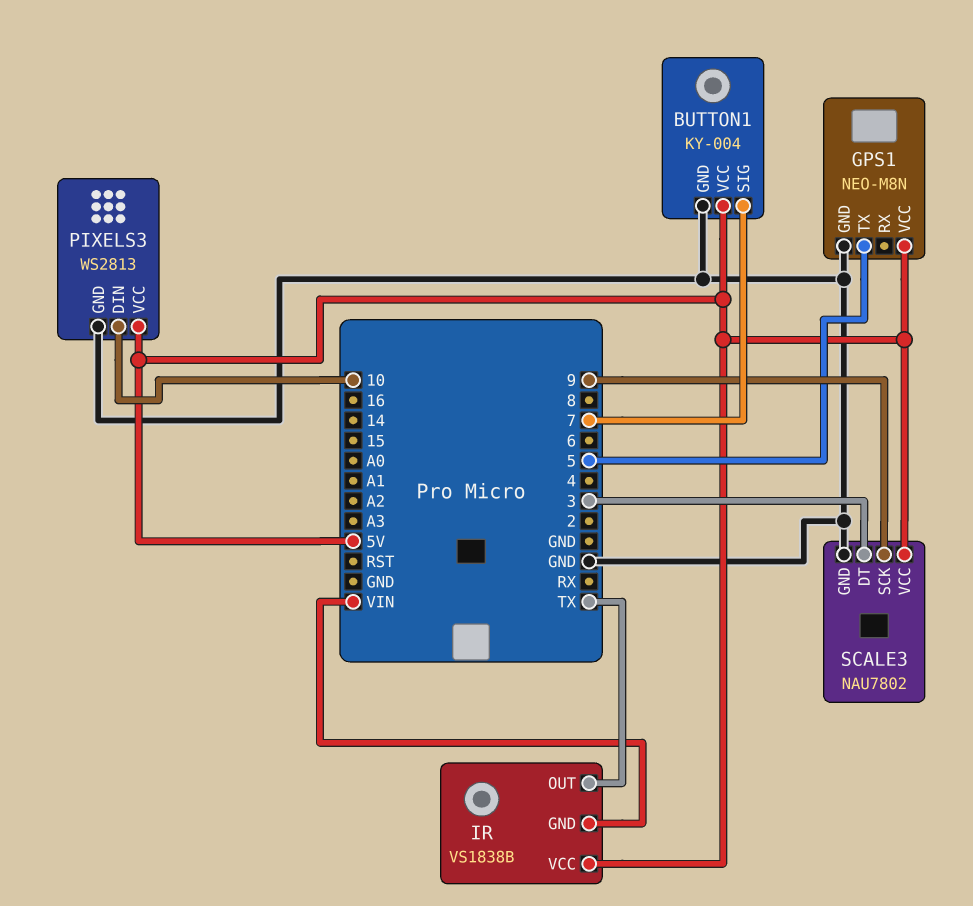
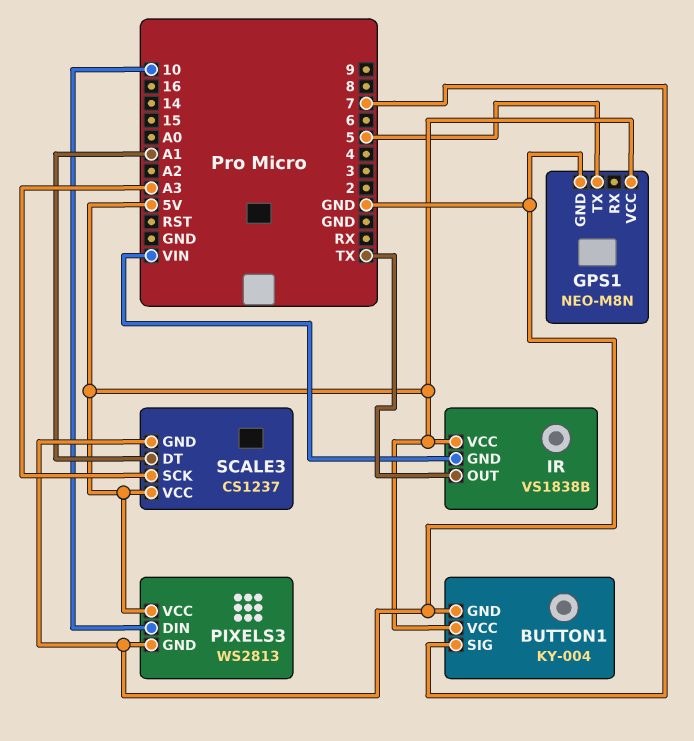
SCALE3: NAU7802 -> CS1237
SCALE3 pin DT: 3 -> A1
SCALE3 pin SCK: 9 -> A3

